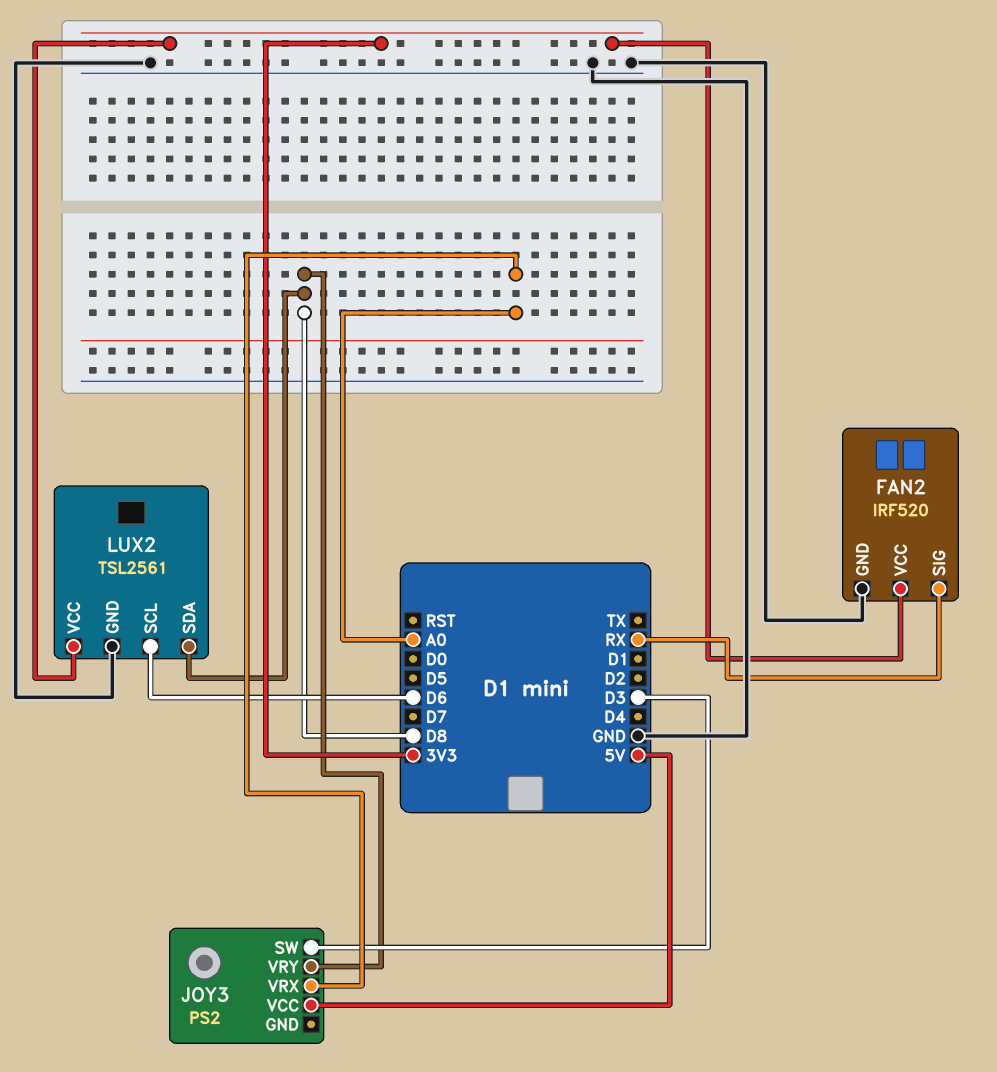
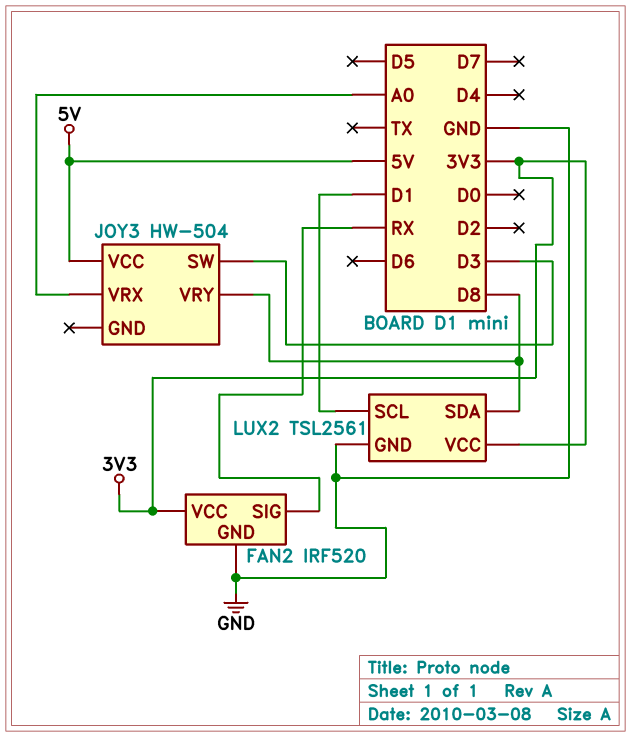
JOY3: PS2 -> HW-504
LUX2 pin SCL: D6 -> D1

